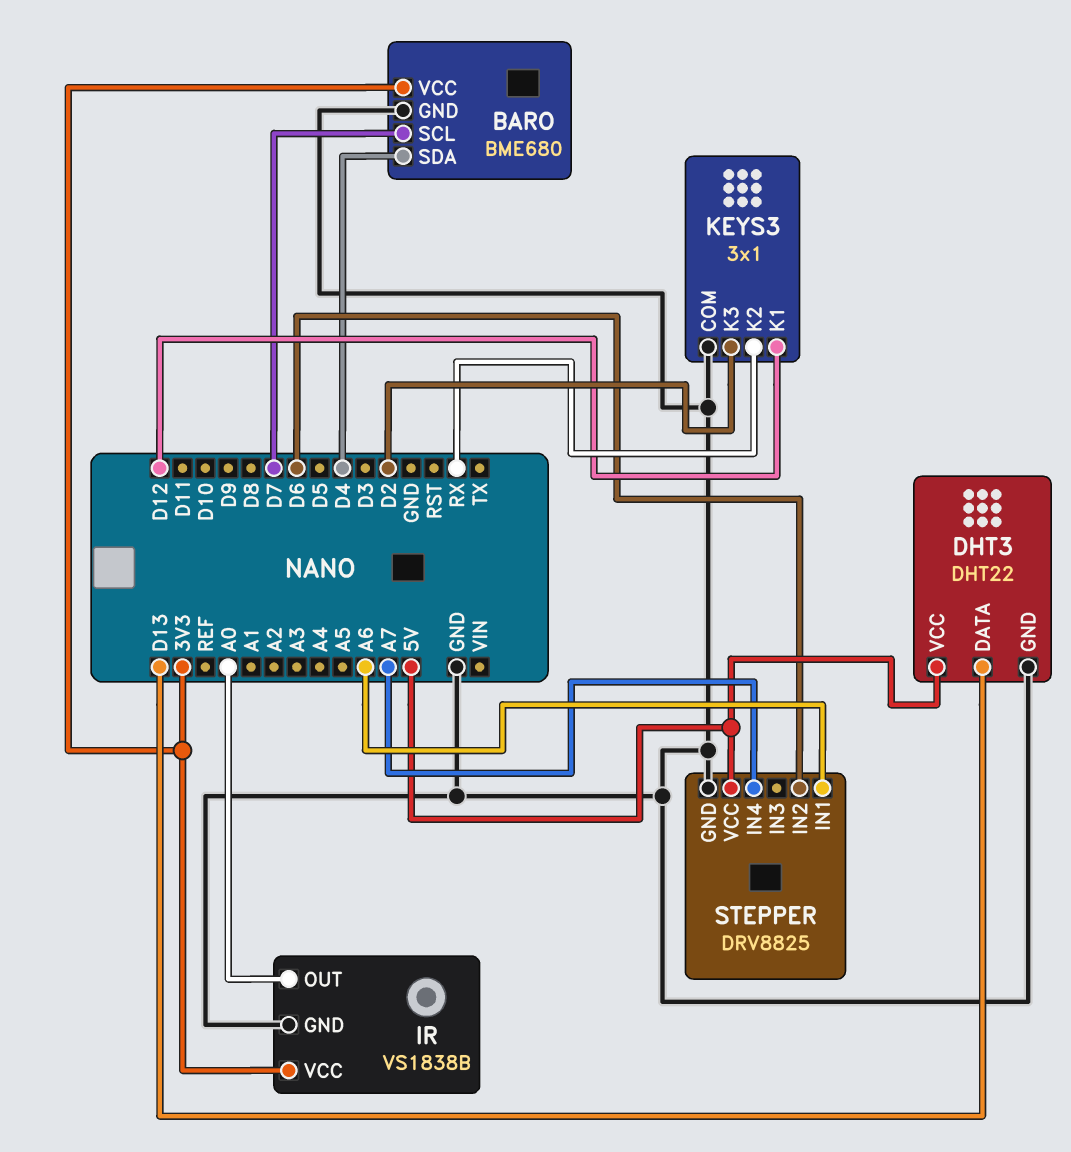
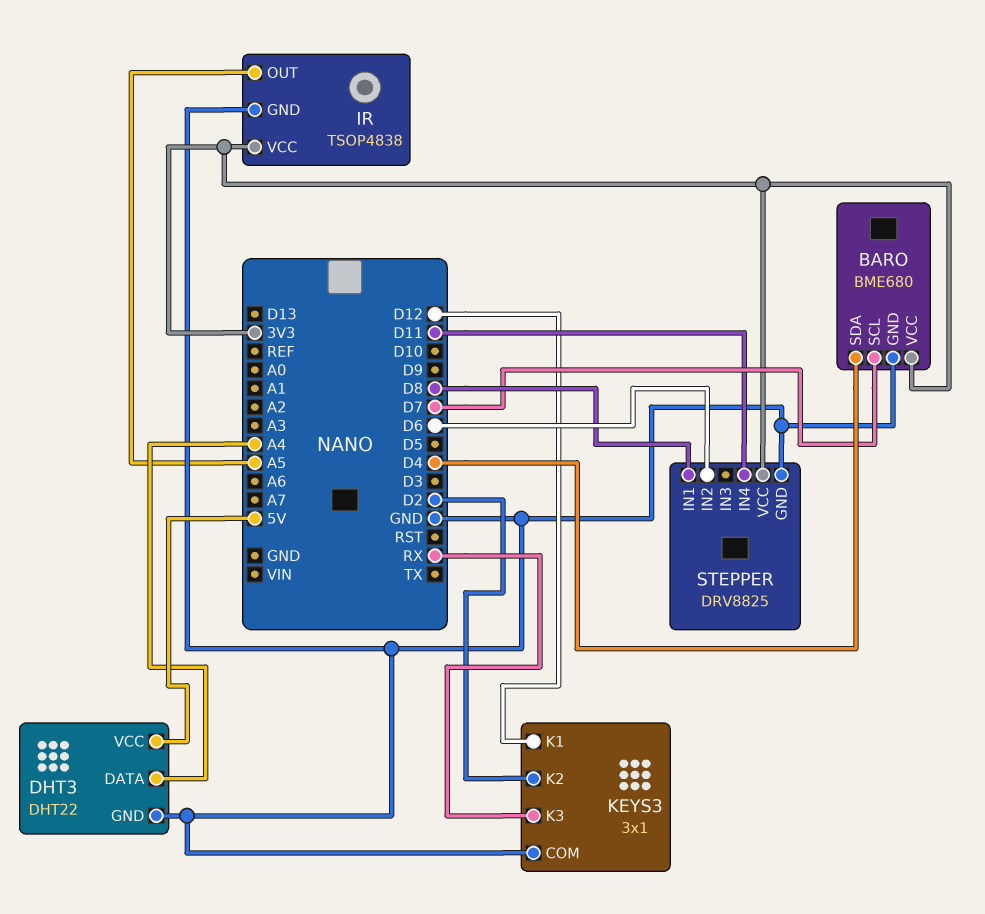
DHT3 pin DATA: D13 -> A4
IR: VS1838B -> TSOP4838
IR pin OUT: A0 -> A5
KEYS3 pin K2: RX -> D2
KEYS3 pin K3: D2 -> RX
STEPPER pin IN1: A6 -> D8
STEPPER pin IN4: A7 -> D11
STEPPER pin VCC: 5V -> 3V3

